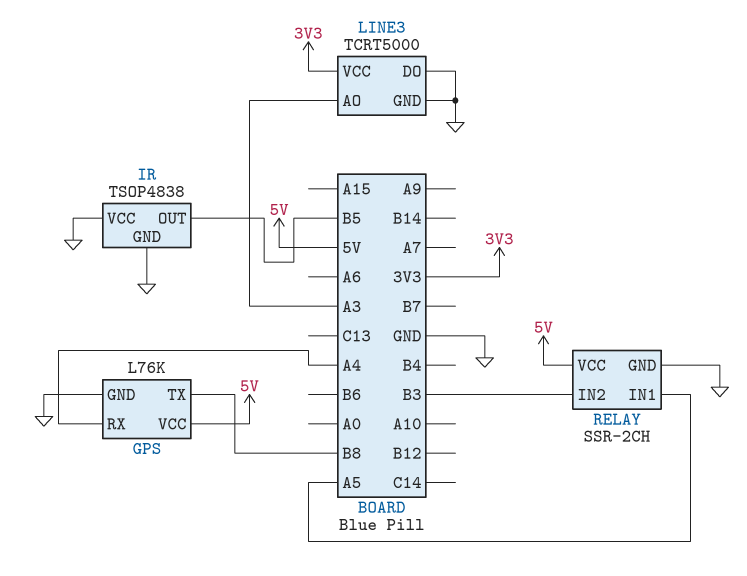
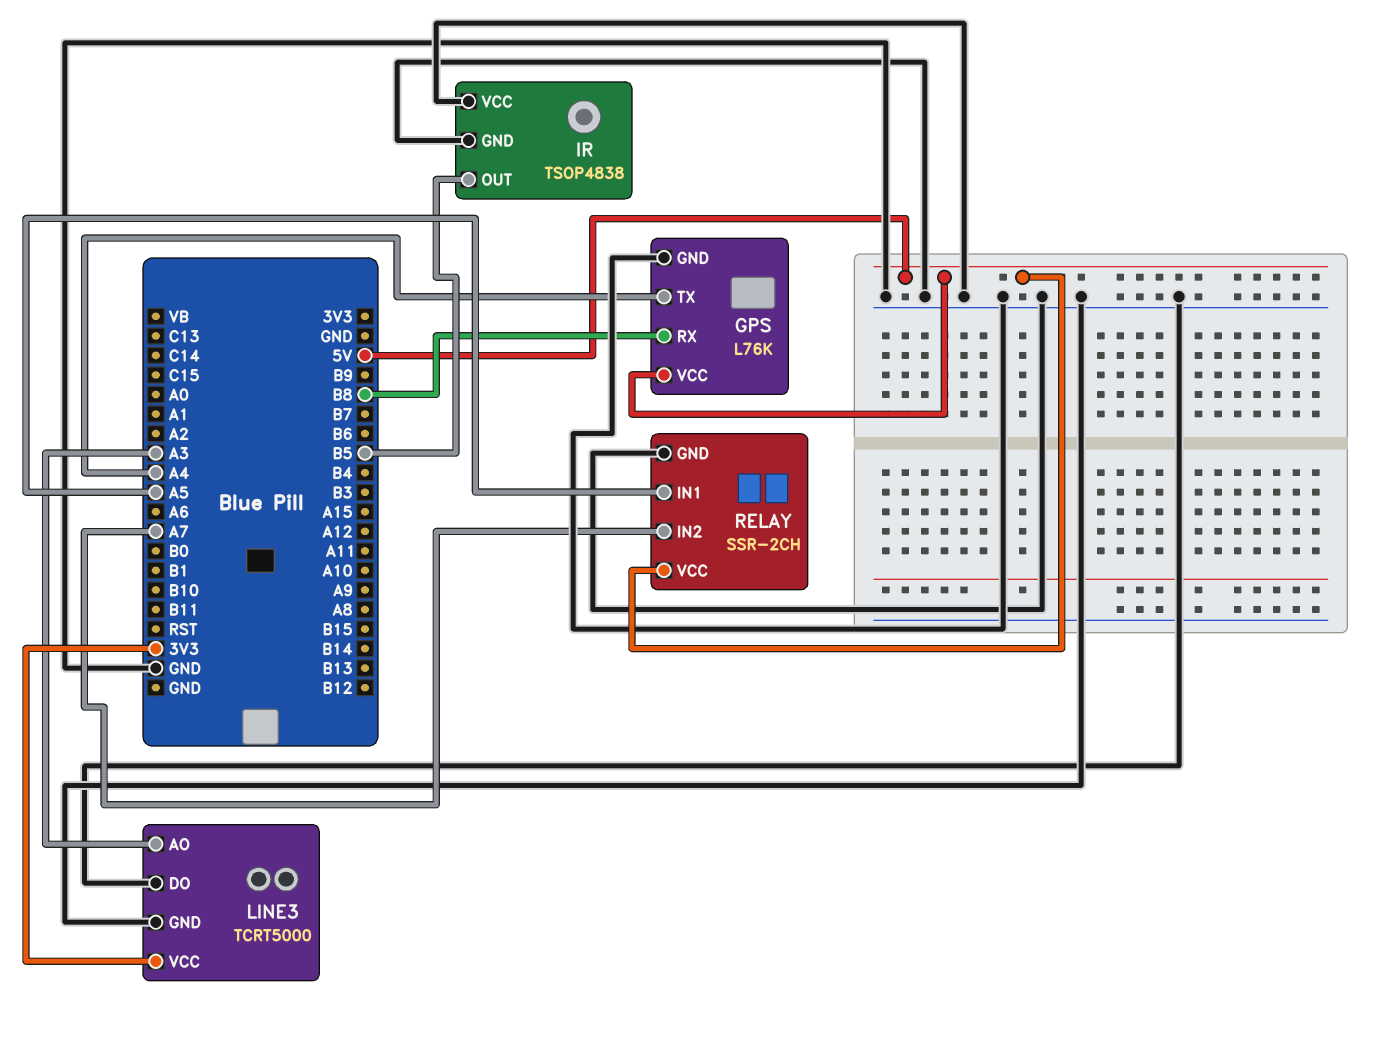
GPS pin RX: A4 -> B8
GPS pin TX: B8 -> A4
RELAY pin IN2: B3 -> A7

